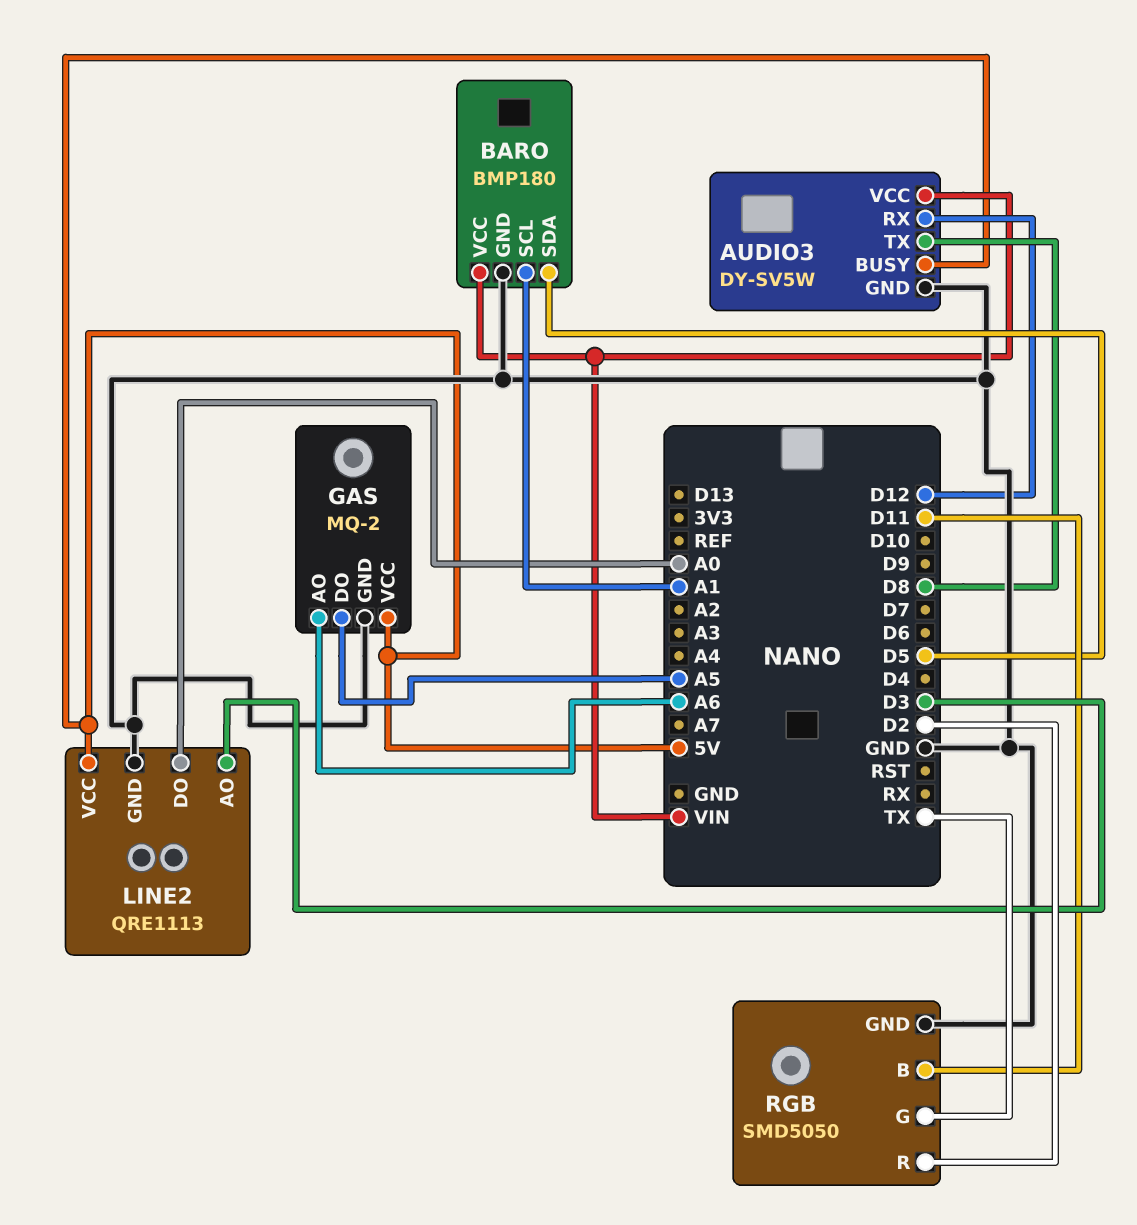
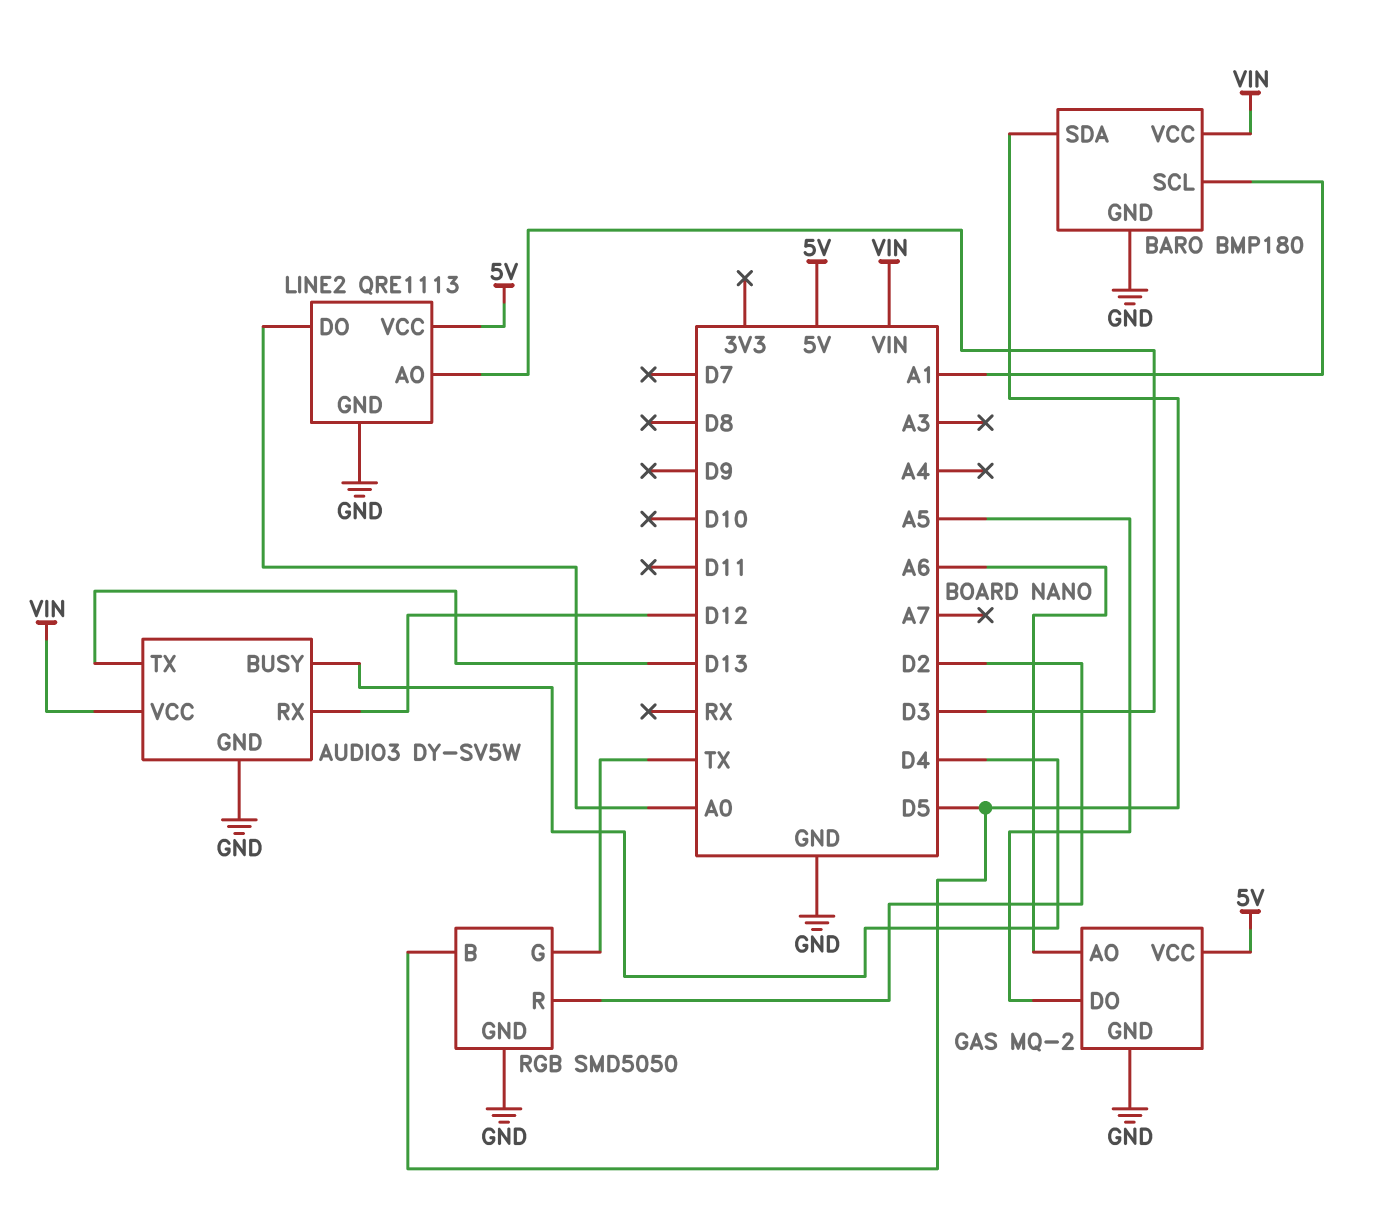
AUDIO3 pin BUSY: 5V -> D4
AUDIO3 pin TX: D8 -> D13
RGB pin B: D11 -> D5

